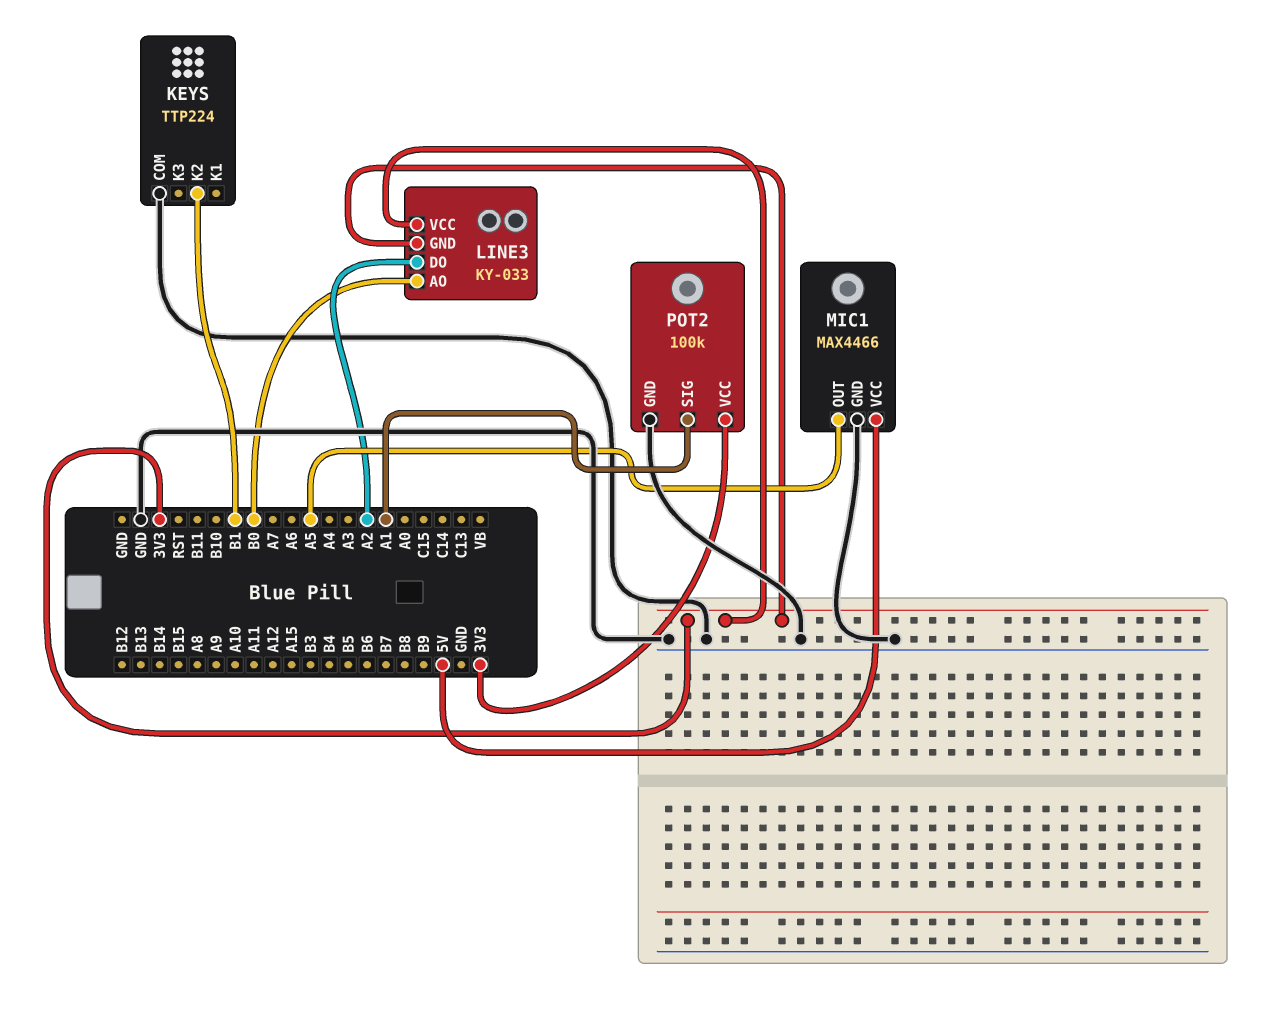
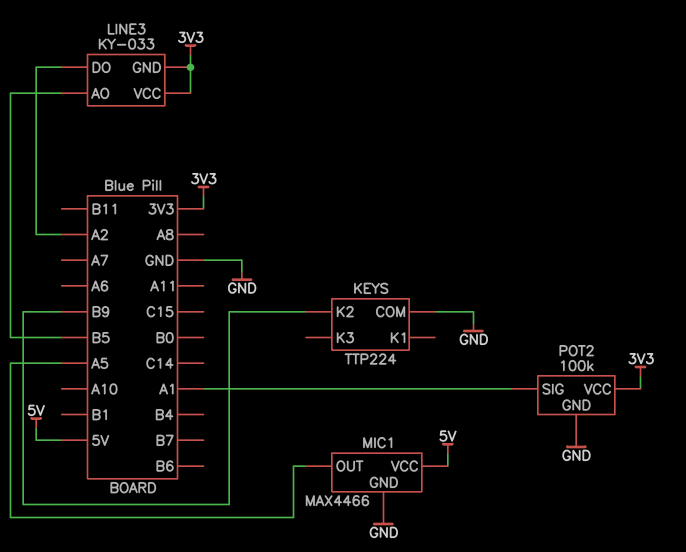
KEYS pin K2: B1 -> B9
LINE3 pin AO: B0 -> B5

